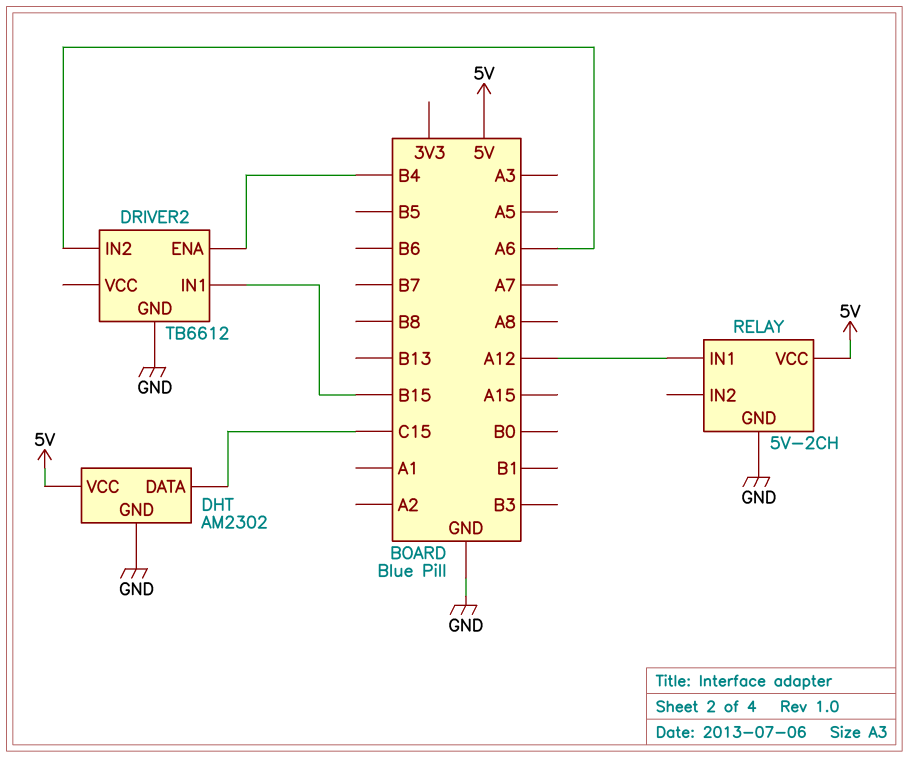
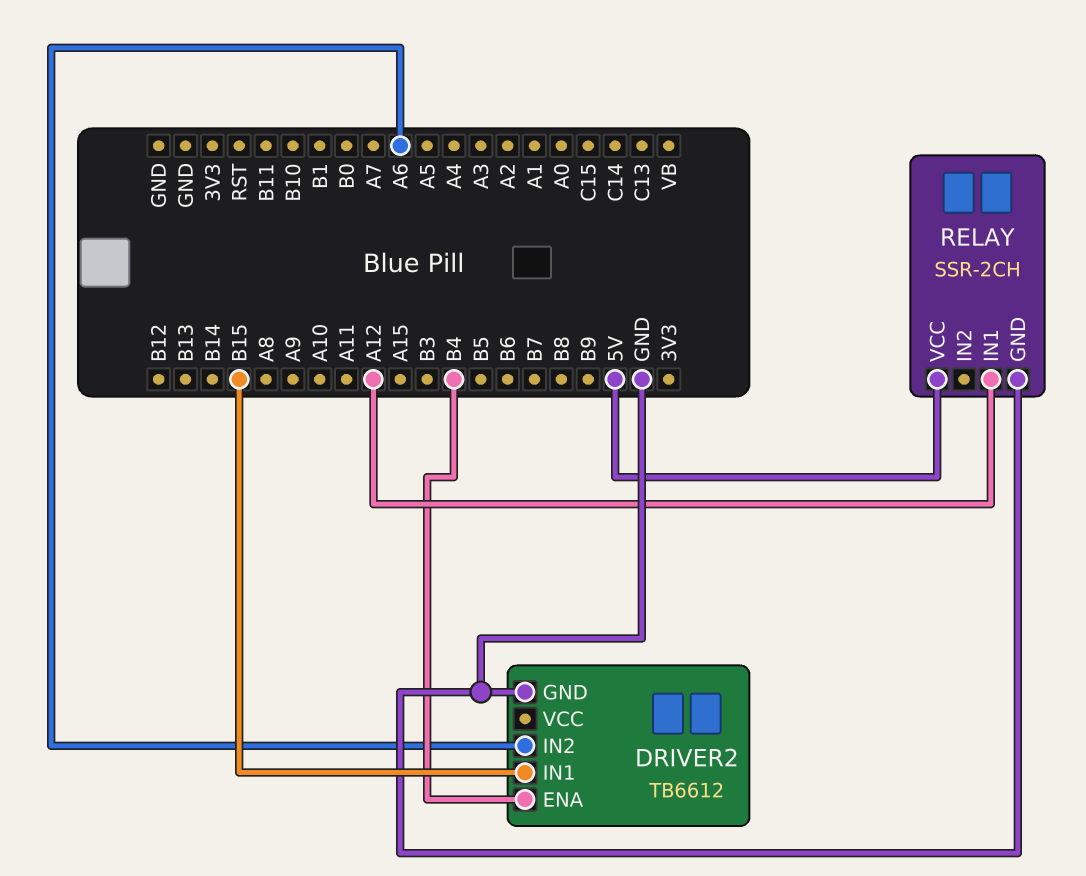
DHT: AM2302 -> none
DHT pin DATA: C15 -> none
DHT pin GND: GND -> none
DHT pin VCC: 5V -> none
RELAY: 5V-2CH -> SSR-2CH

